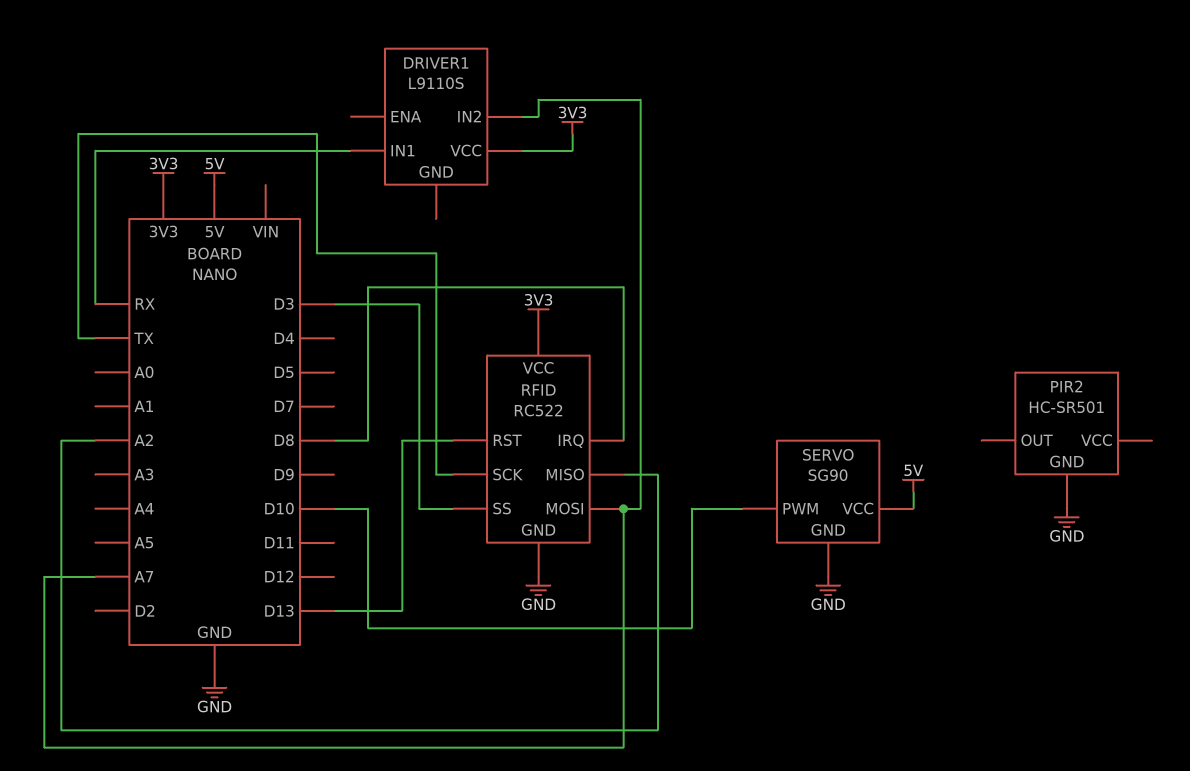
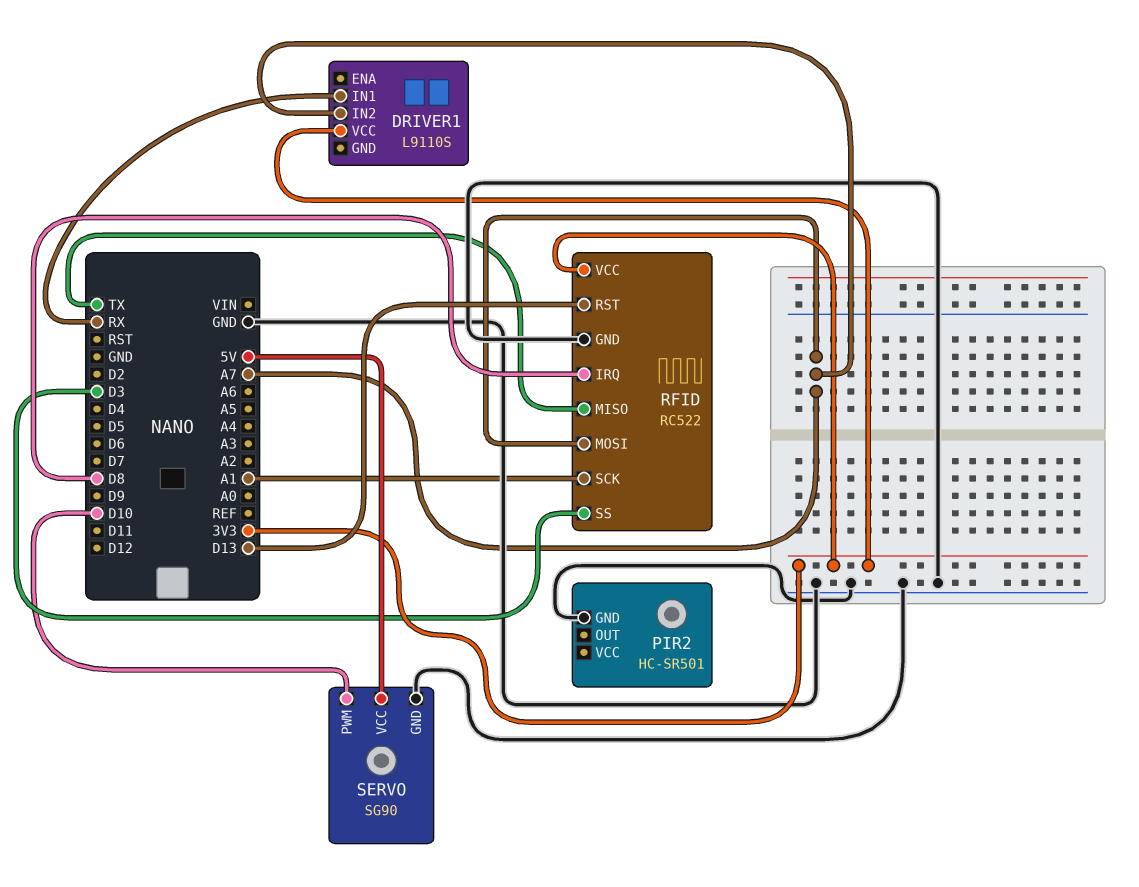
RFID pin MISO: A2 -> TX
RFID pin SCK: TX -> A1

